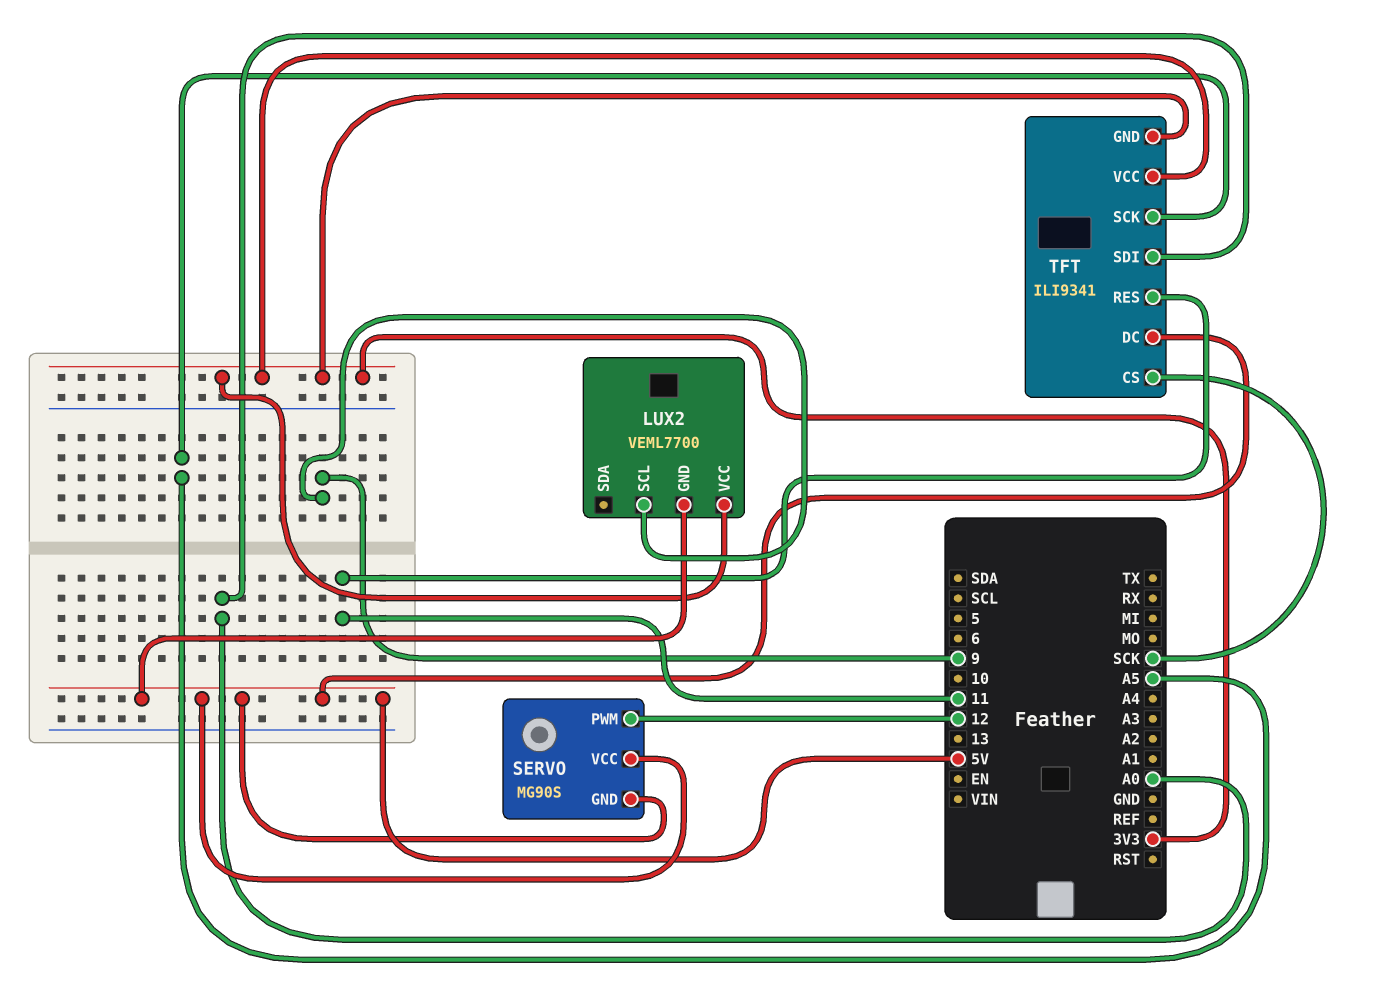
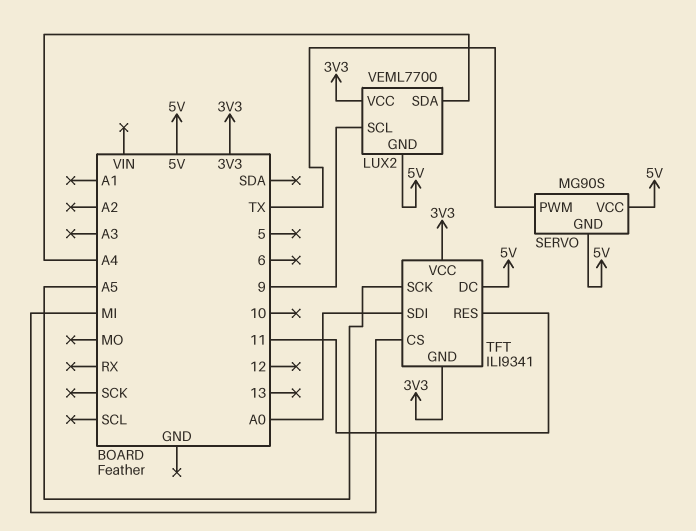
LUX2 pin SDA: none -> A4
SERVO pin PWM: 12 -> TX
TFT pin CS: SCK -> MI

